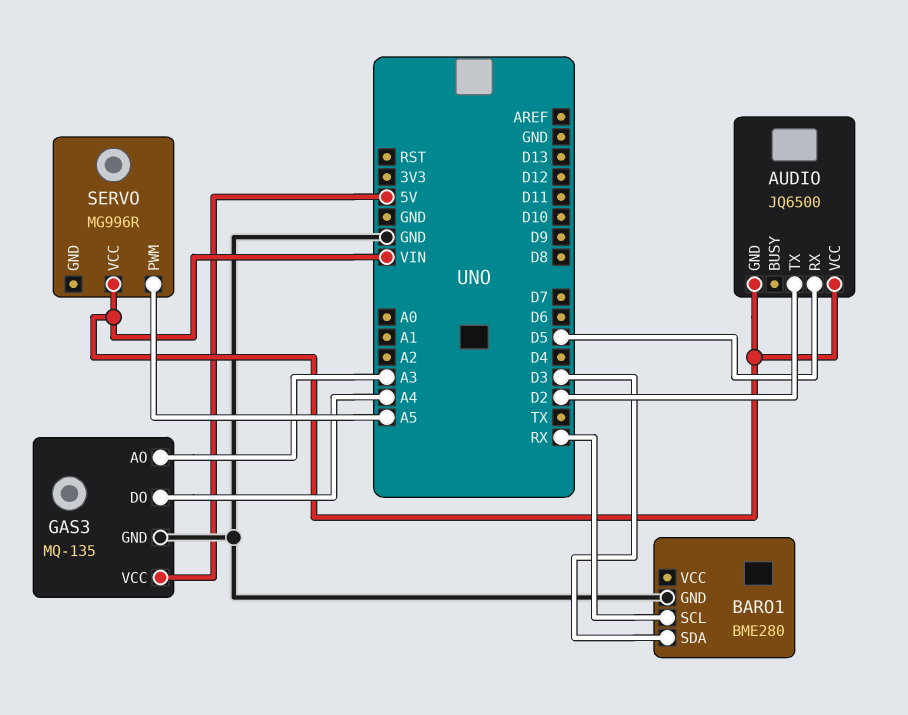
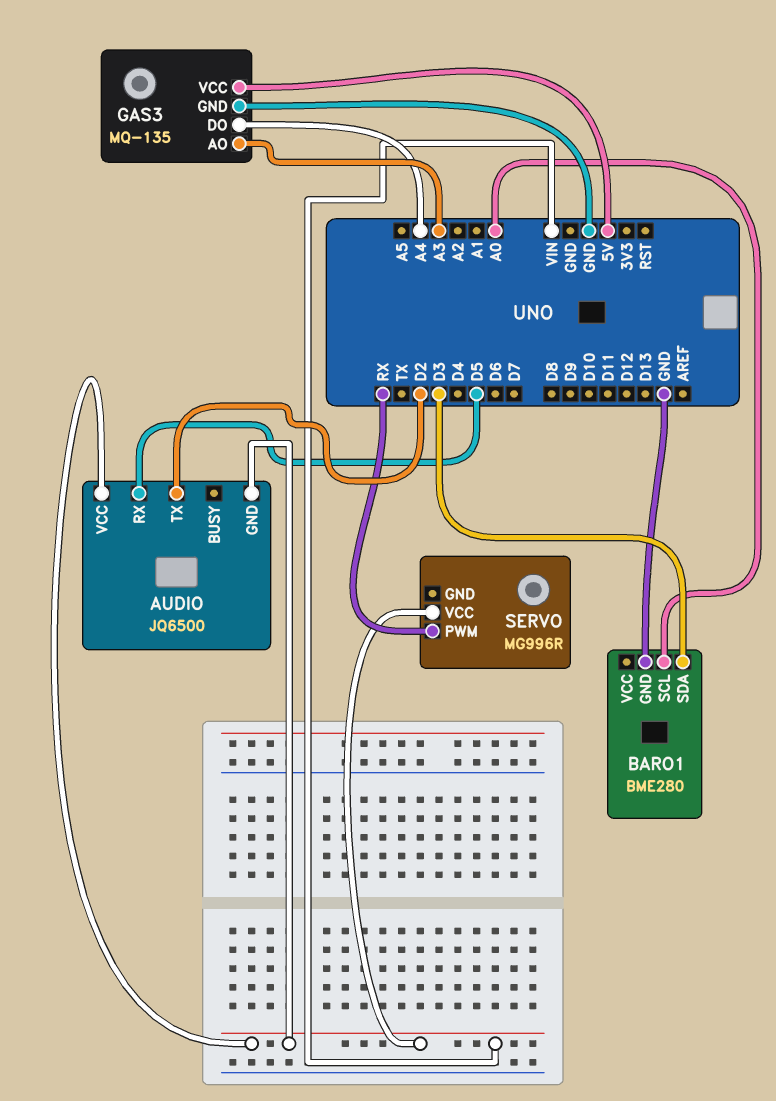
BARO1 pin SCL: RX -> A0
SERVO pin PWM: A5 -> RX

